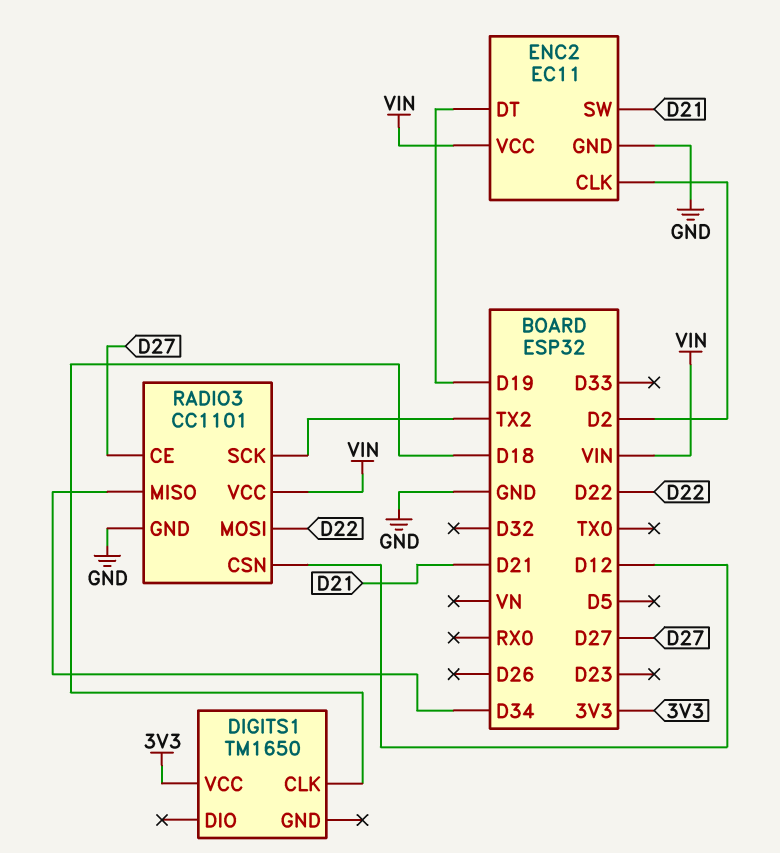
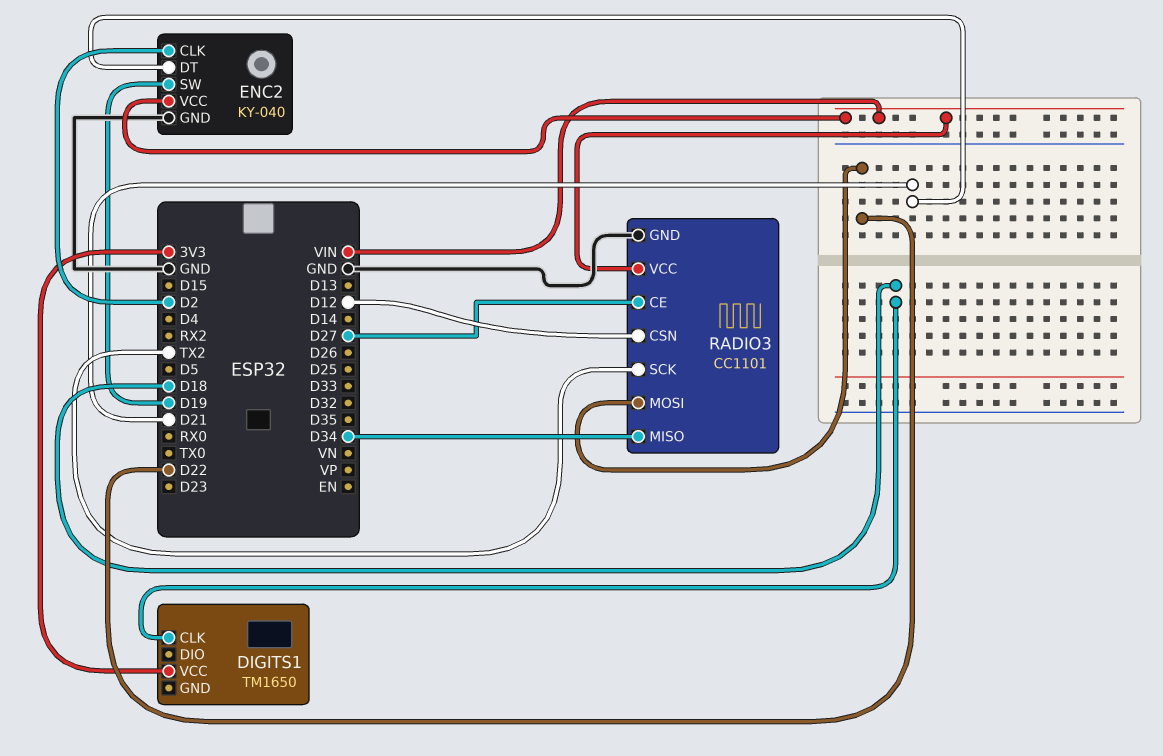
ENC2: EC11 -> KY-040
ENC2 pin DT: D19 -> D21
ENC2 pin SW: D21 -> D19

